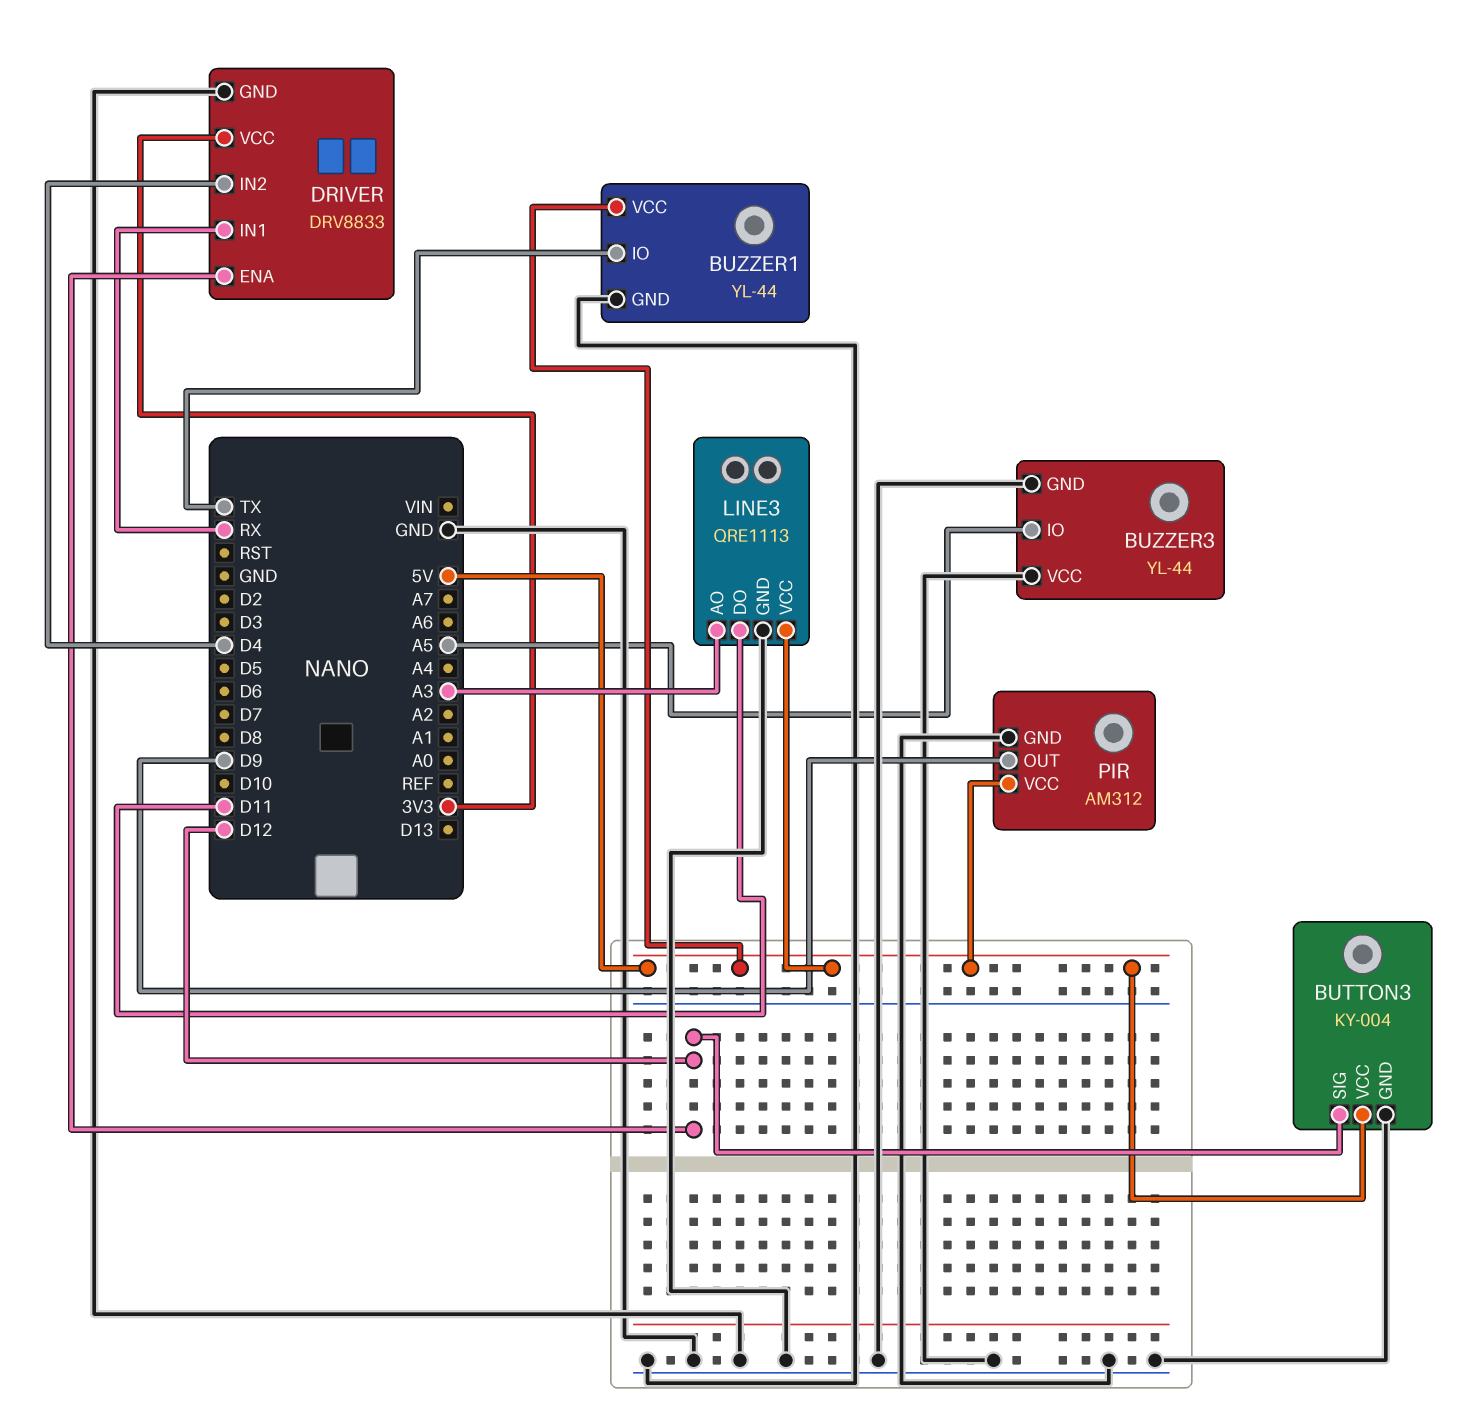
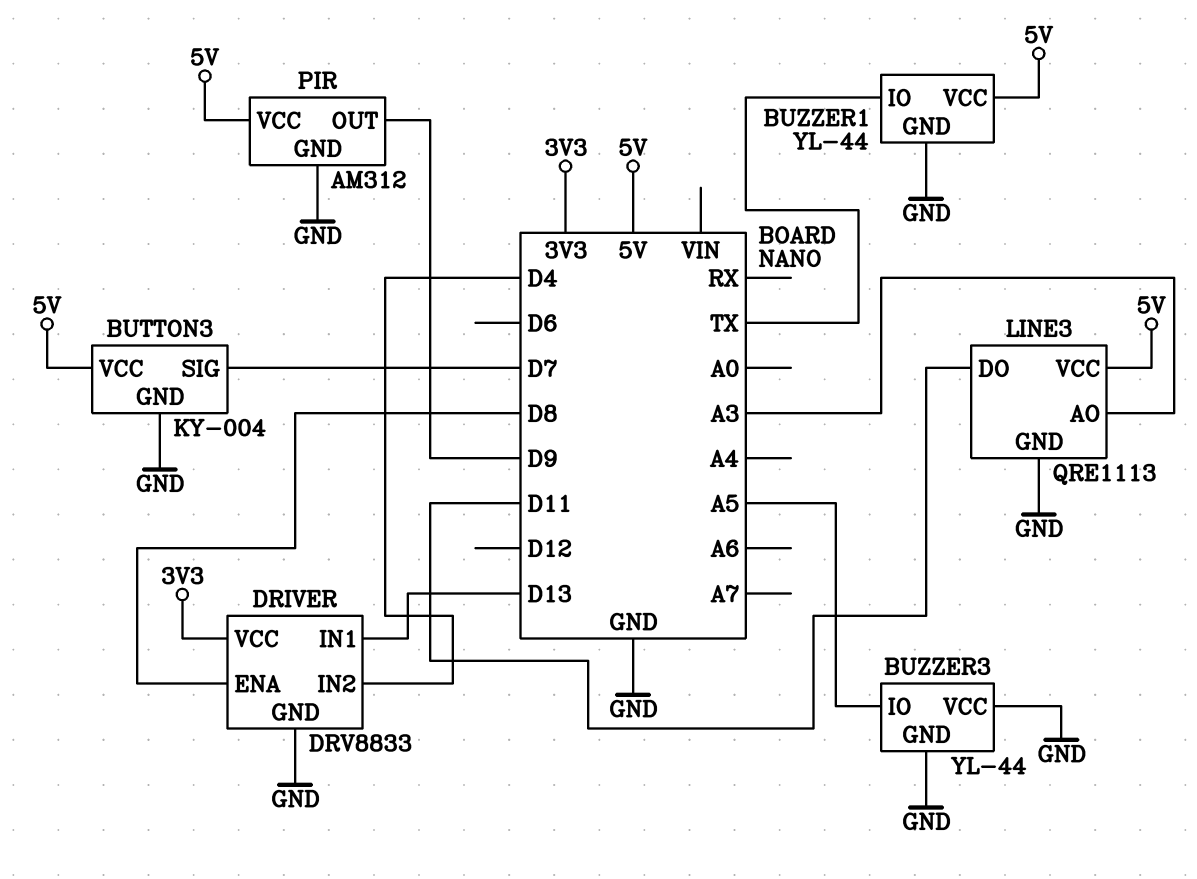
BUTTON3 pin SIG: D12 -> D7
DRIVER pin ENA: D12 -> D8
DRIVER pin IN1: RX -> D13

